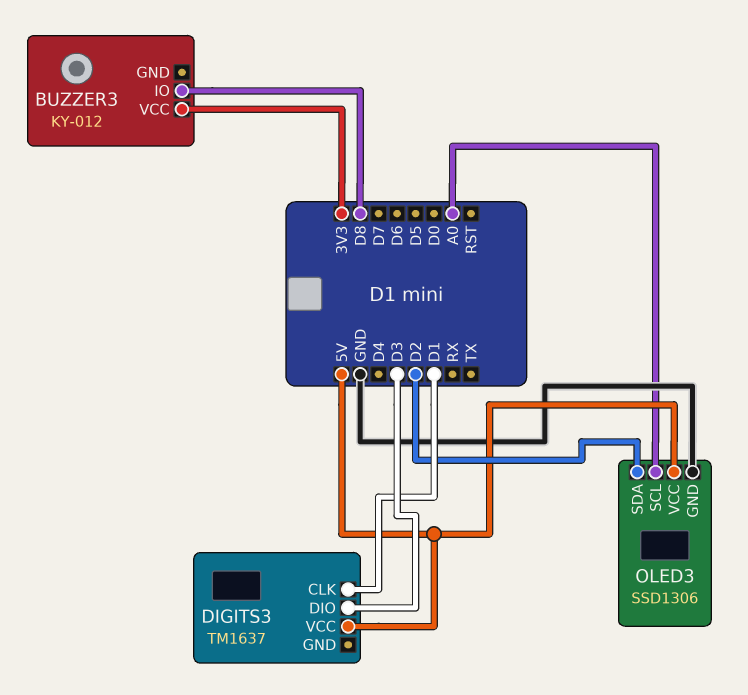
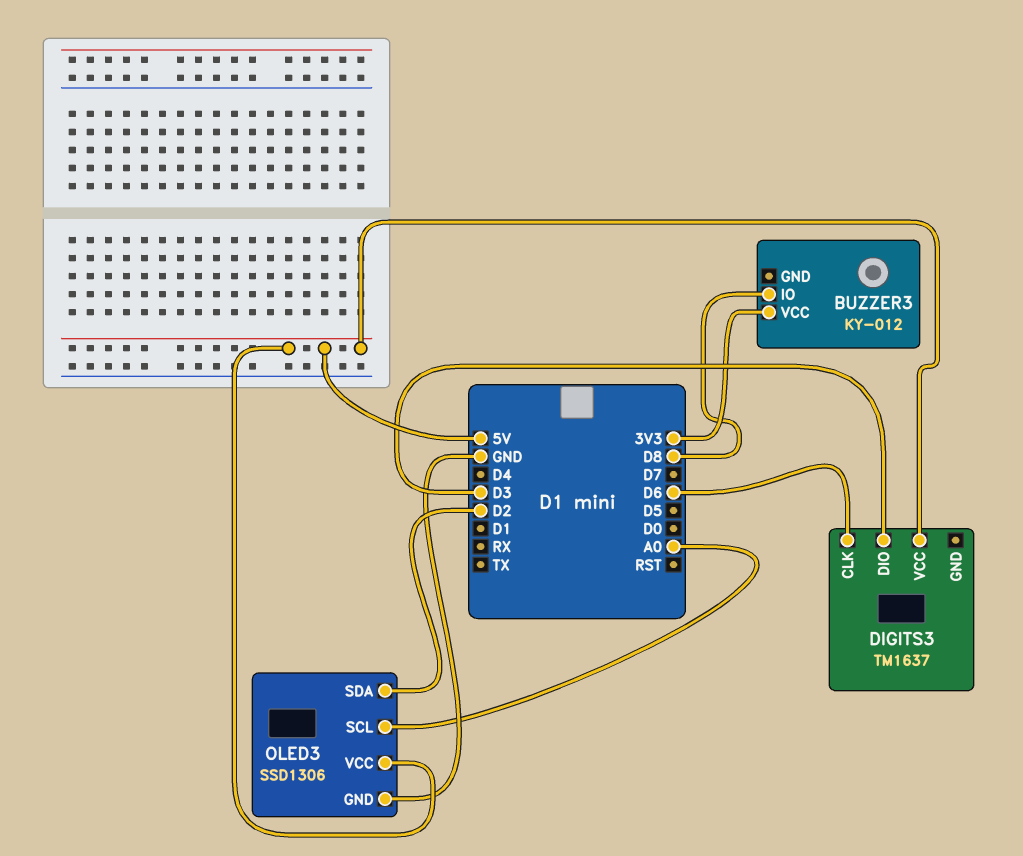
DIGITS3 pin CLK: D1 -> D6

